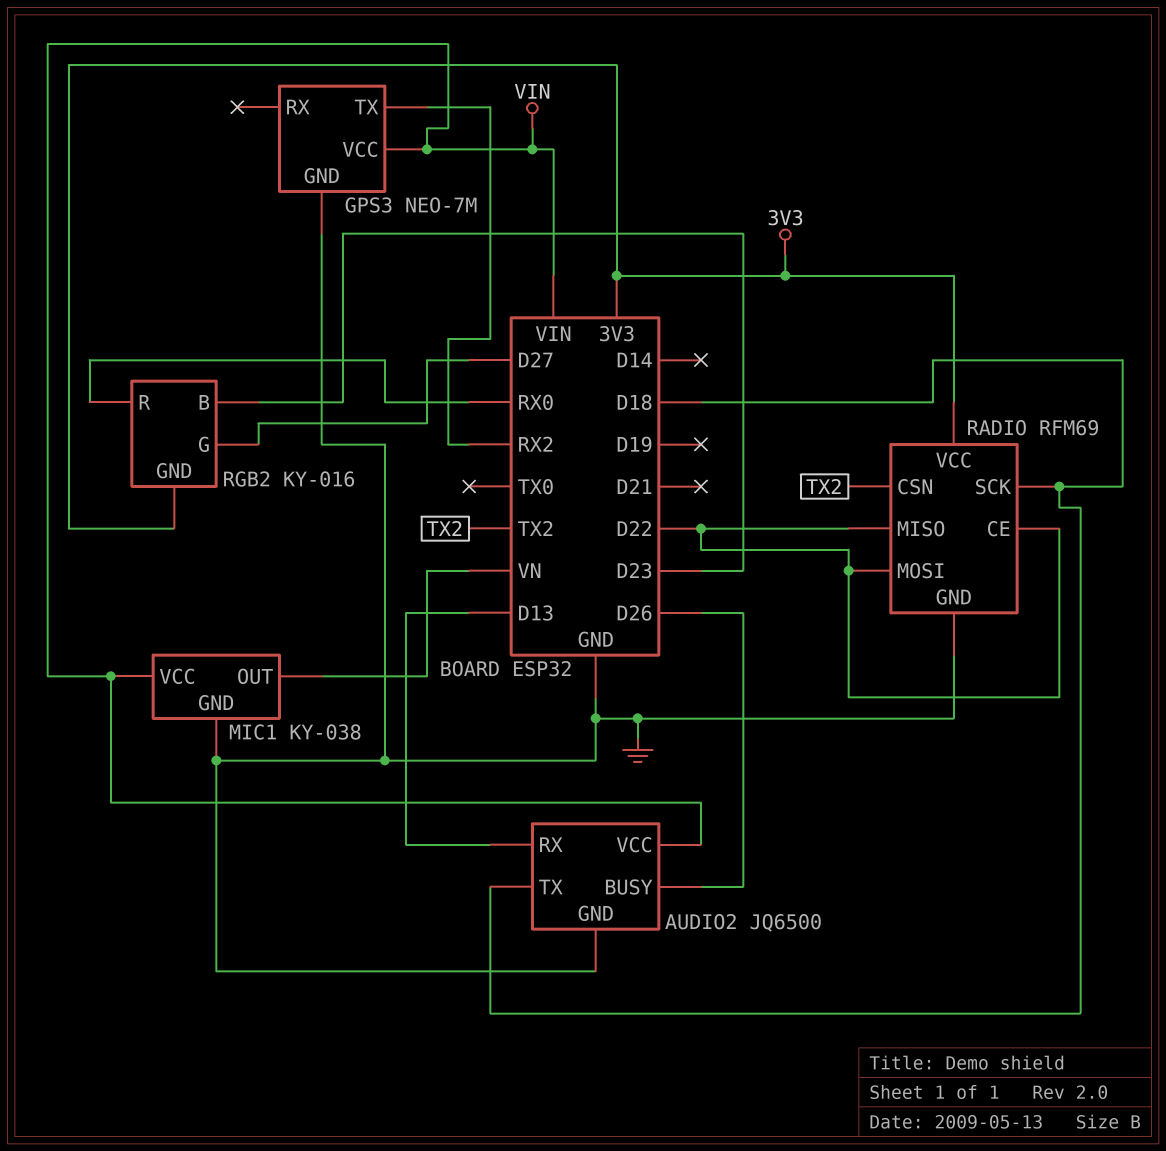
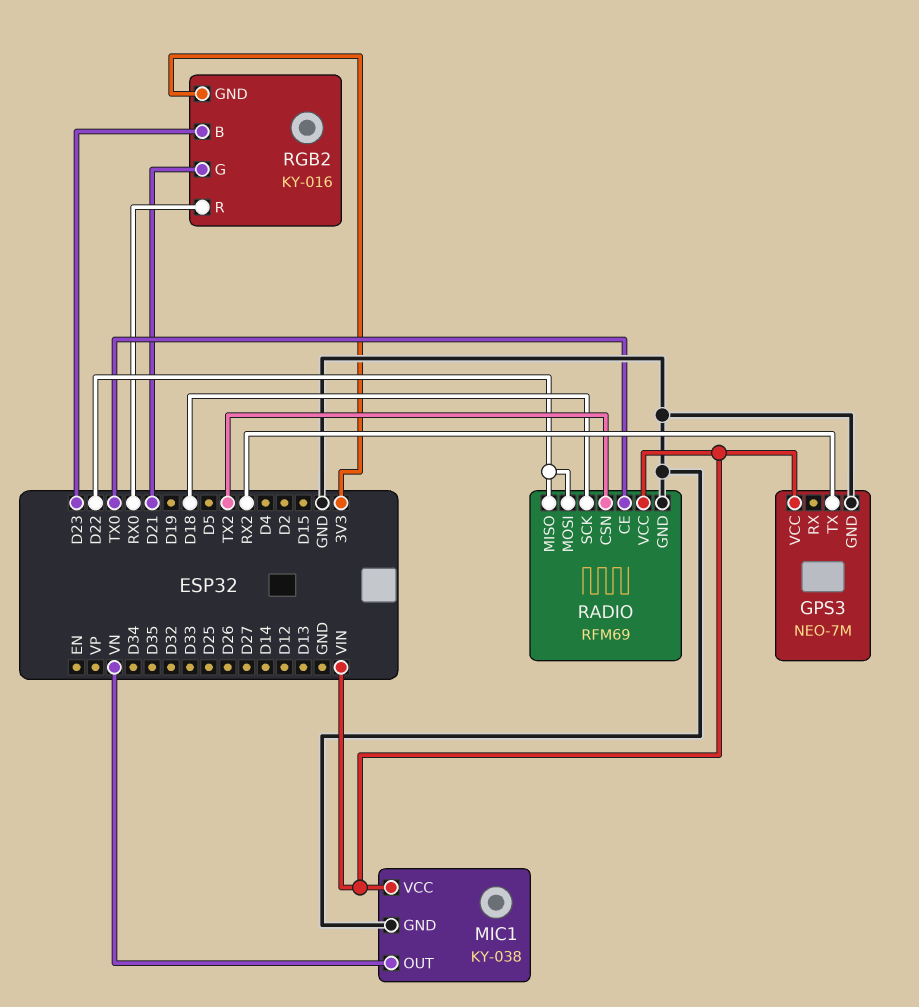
AUDIO2: JQ6500 -> none
AUDIO2 pin BUSY: D26 -> none
AUDIO2 pin GND: GND -> none
AUDIO2 pin RX: D13 -> none
AUDIO2 pin TX: D18 -> none
AUDIO2 pin VCC: VIN -> none
RADIO pin CE: D22 -> TX0
RADIO pin VCC: 3V3 -> VIN
RGB2 pin G: D27 -> D21

